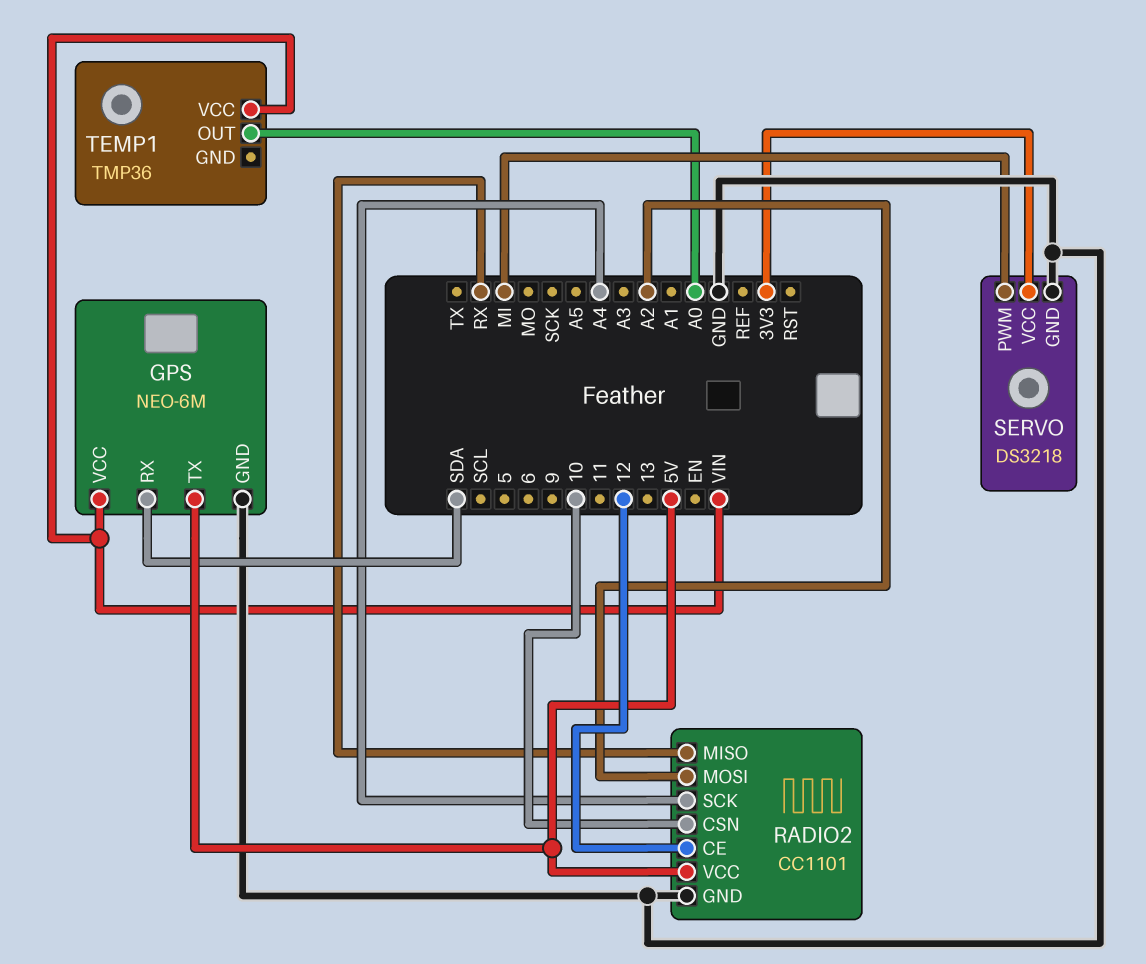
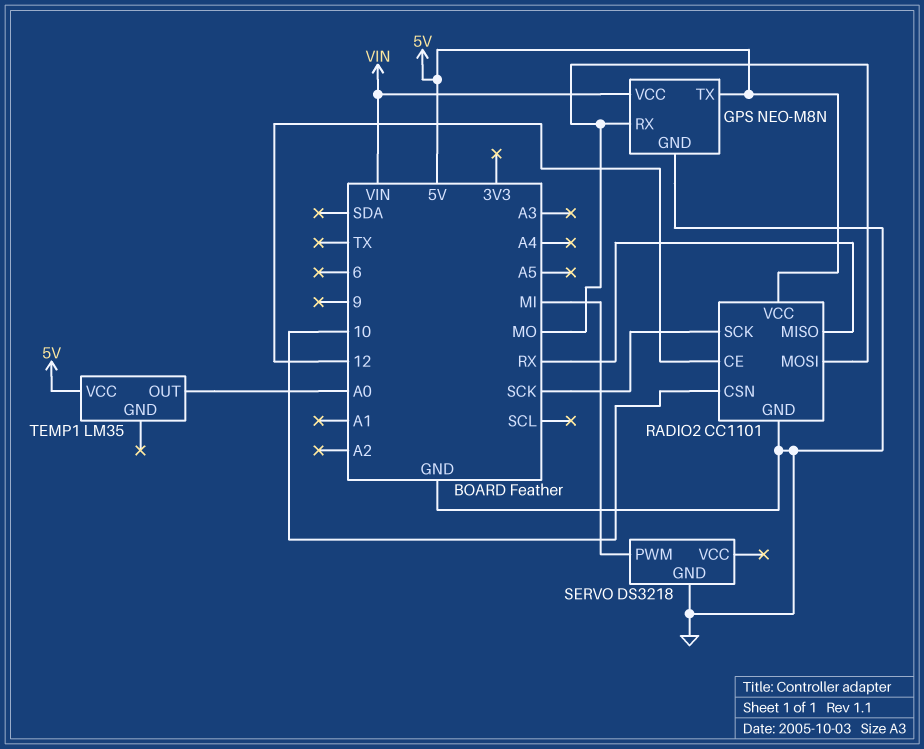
GPS: NEO-6M -> NEO-M8N
GPS pin RX: SDA -> MO
RADIO2 pin MOSI: A2 -> MO
RADIO2 pin SCK: A4 -> SCK
SERVO pin VCC: 3V3 -> none
TEMP1: TMP36 -> LM35
TEMP1 pin VCC: VIN -> 5V

